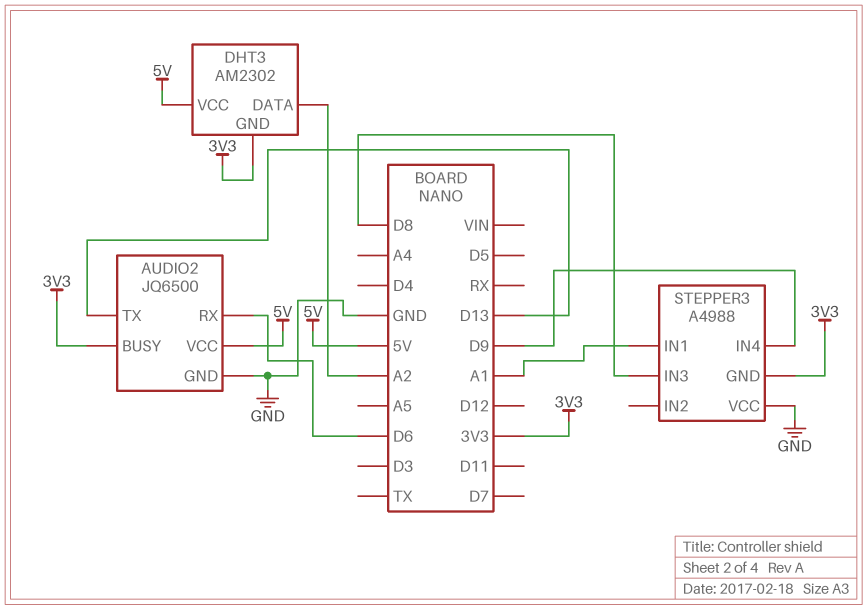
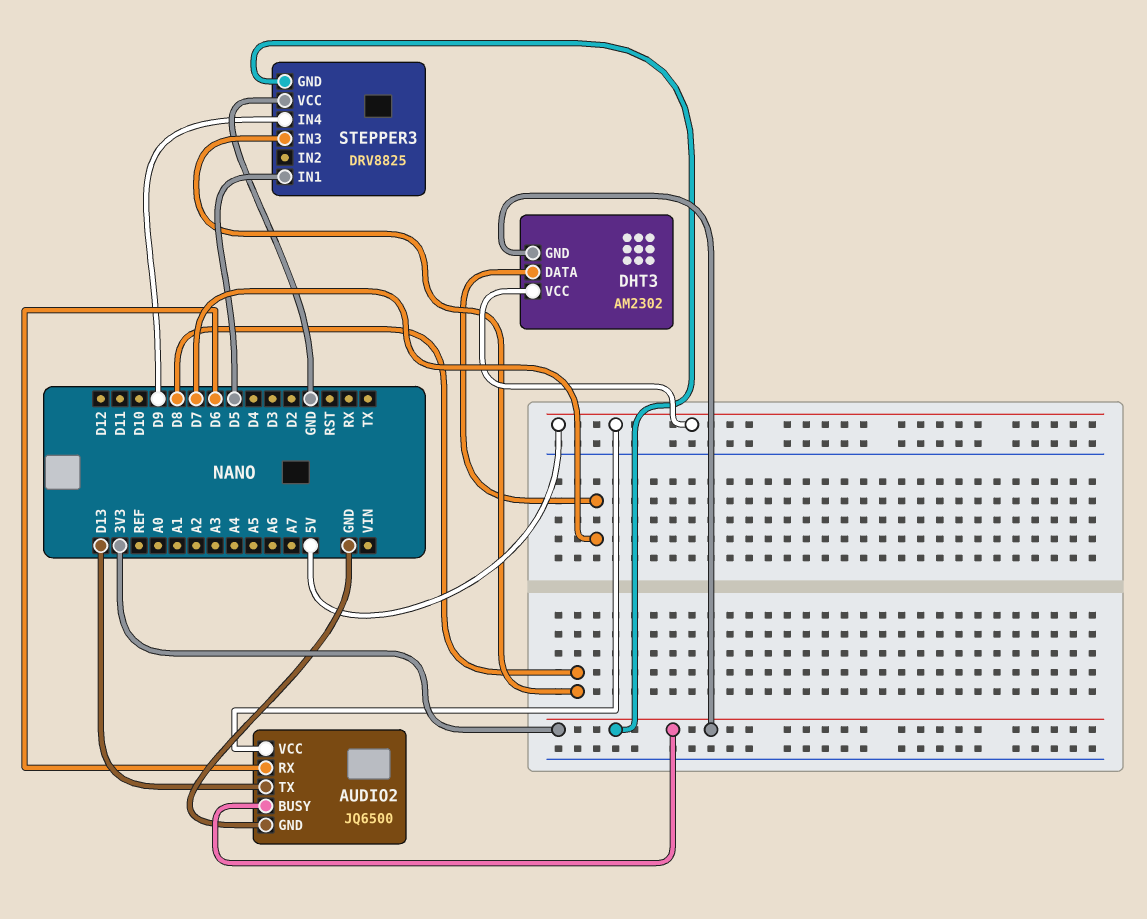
DHT3 pin DATA: A2 -> D7
STEPPER3: A4988 -> DRV8825
STEPPER3 pin IN1: A1 -> D5

